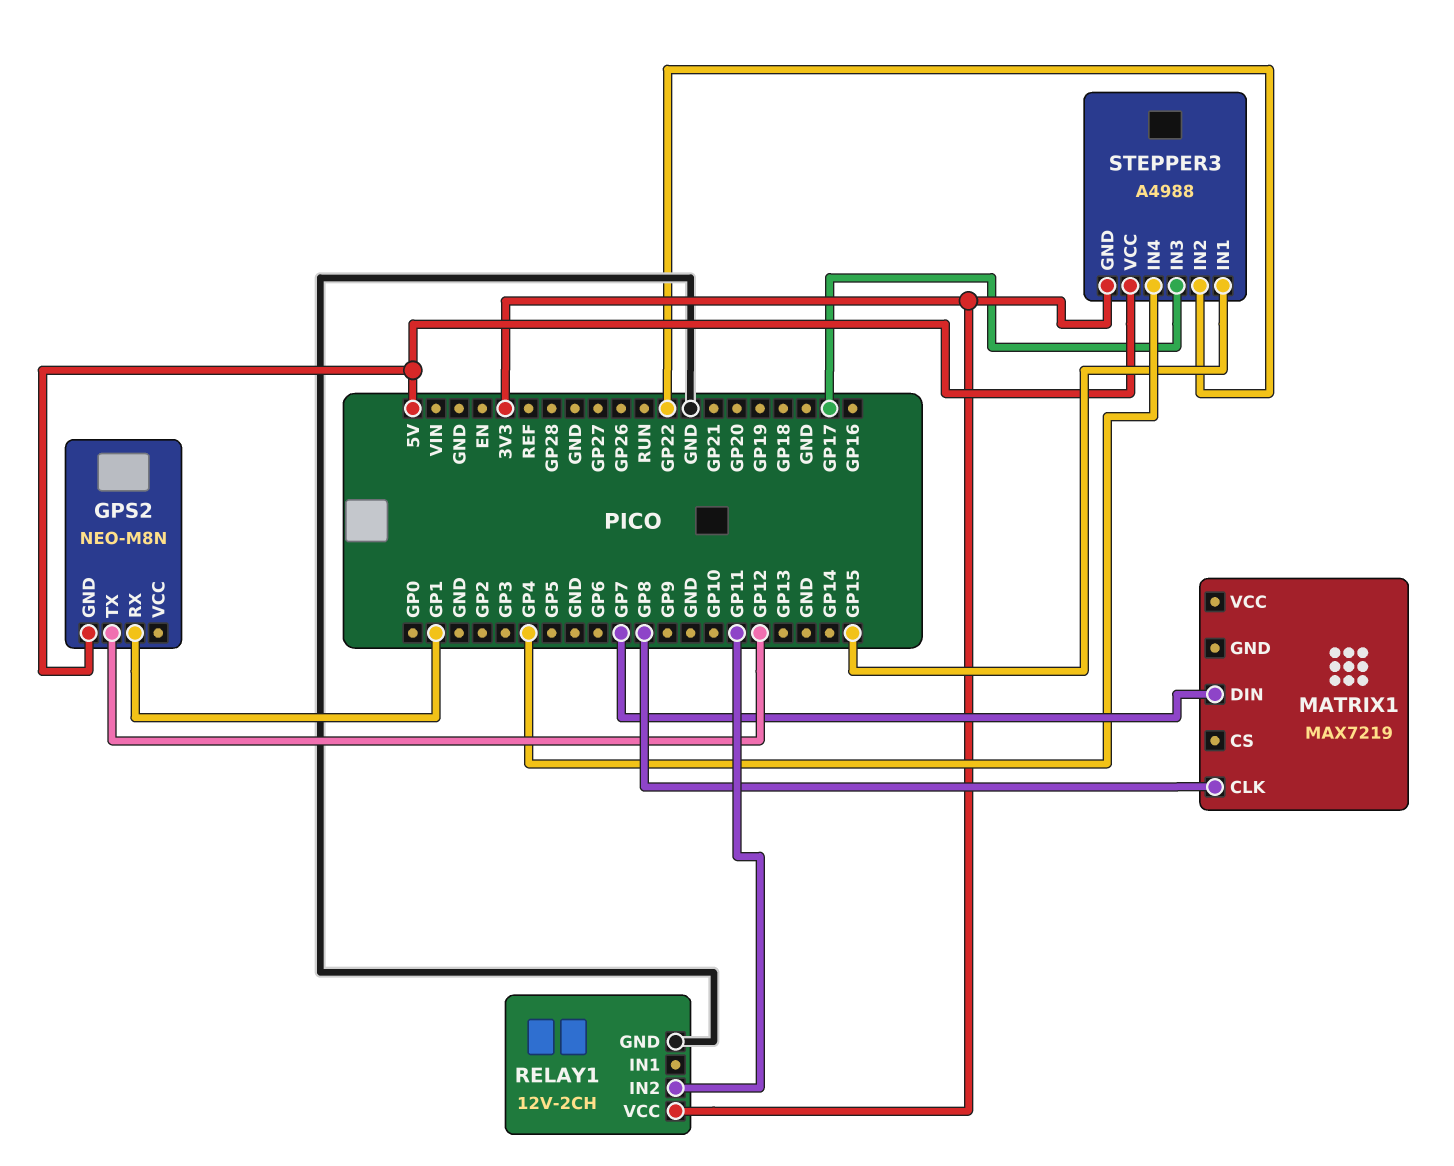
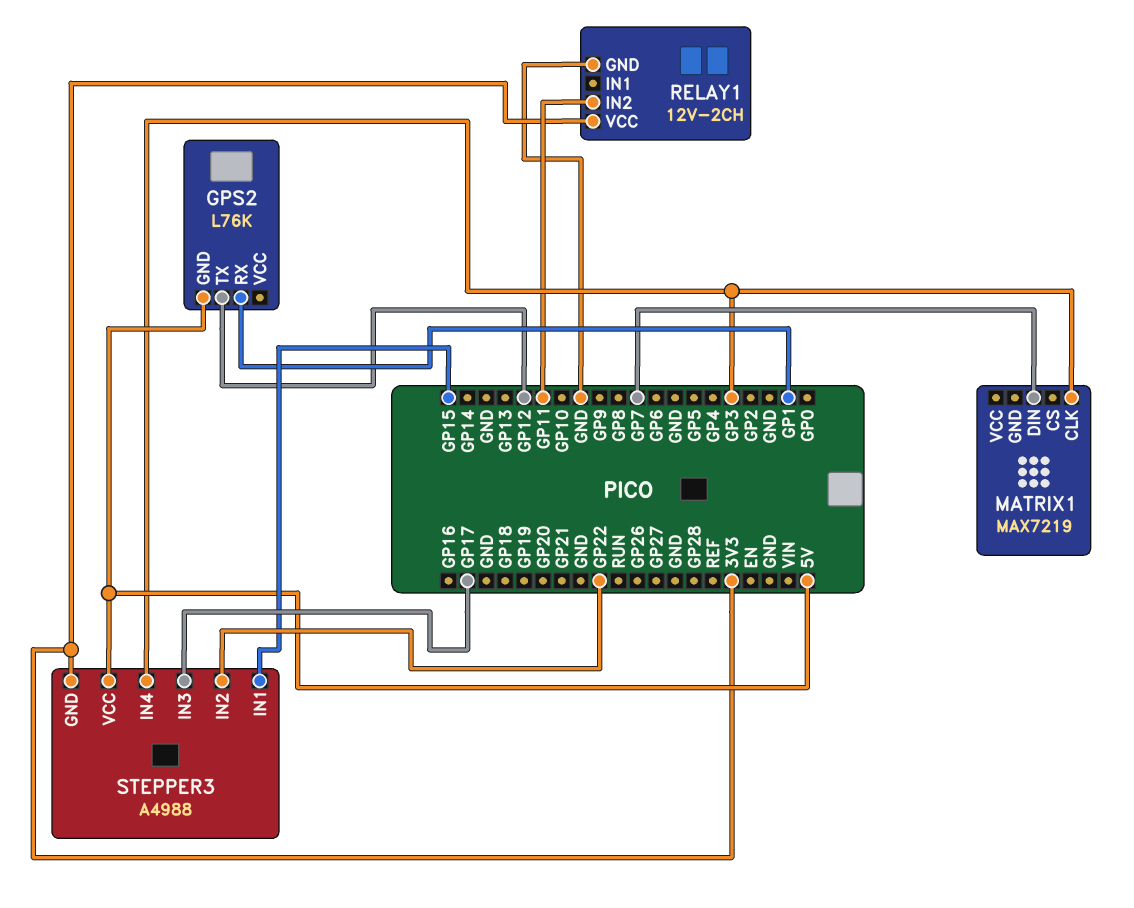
GPS2: NEO-M8N -> L76K
MATRIX1 pin CLK: GP8 -> GP3
STEPPER3 pin IN4: GP4 -> GP3

